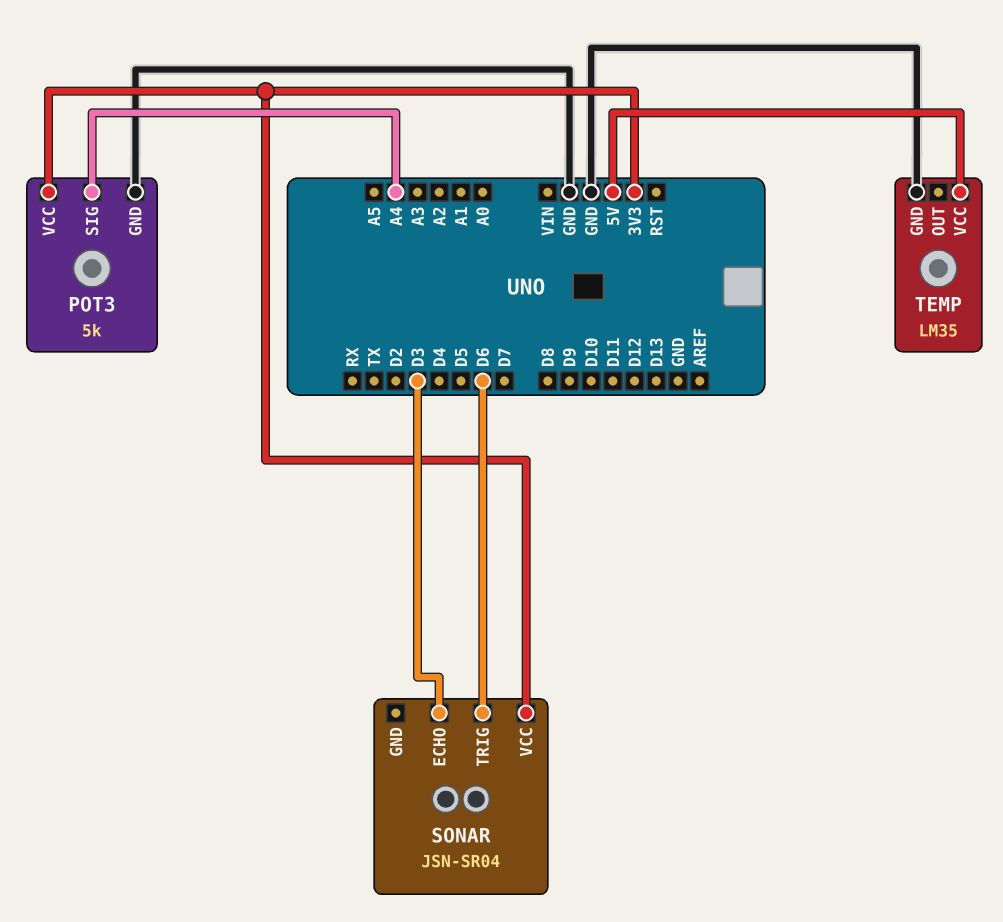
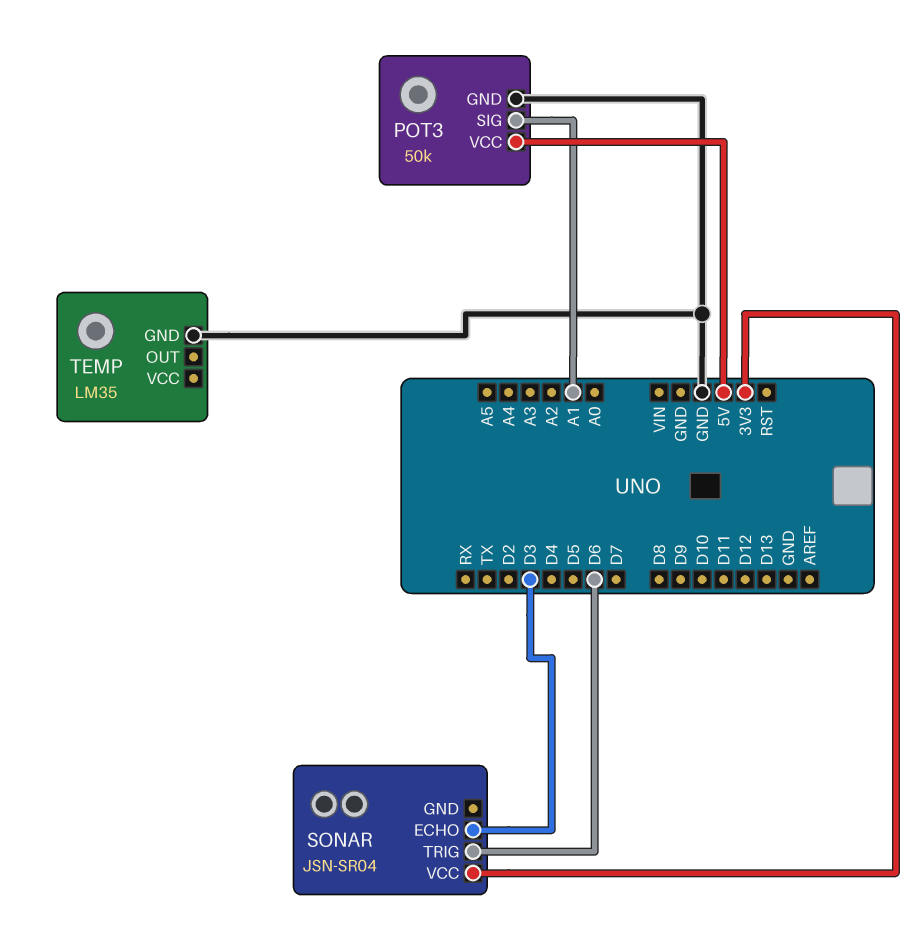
POT3: 5k -> 50k
POT3 pin SIG: A4 -> A1
POT3 pin VCC: 3V3 -> 5V
TEMP pin VCC: 5V -> none

